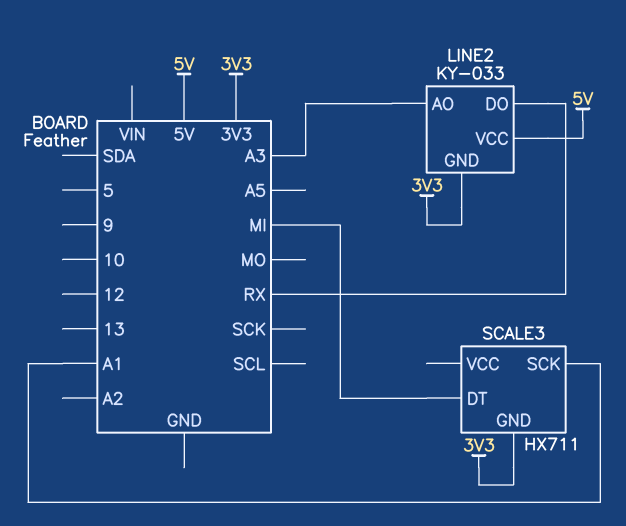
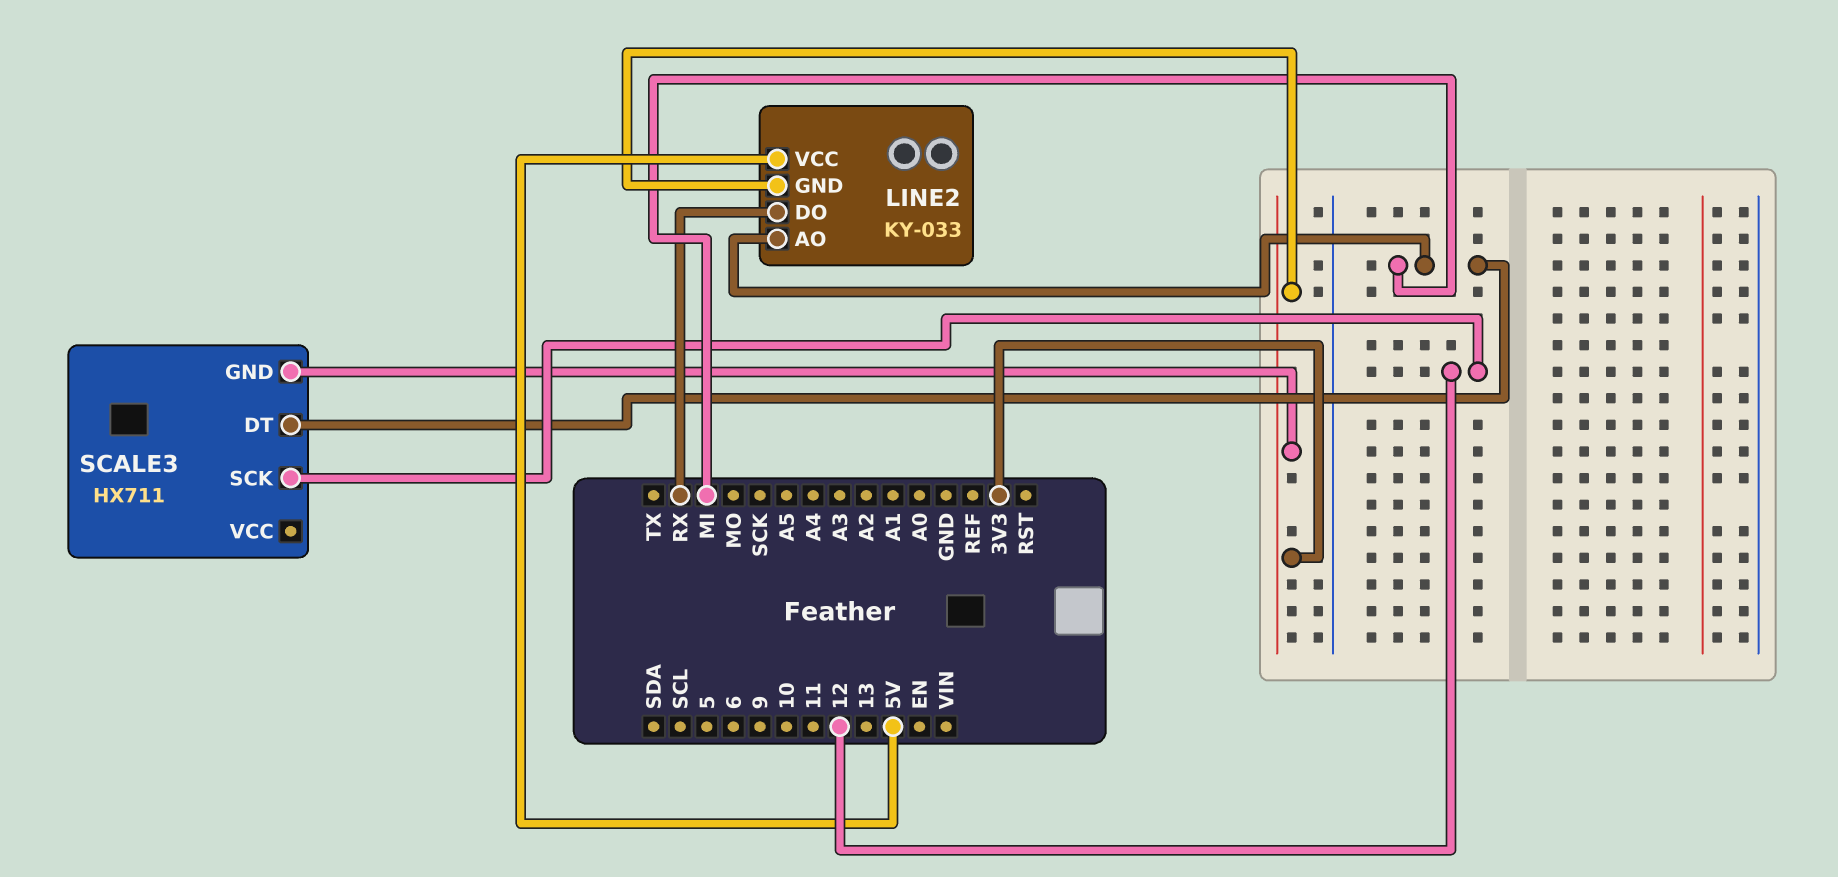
LINE2 pin AO: A3 -> MI
SCALE3 pin SCK: A1 -> 12

